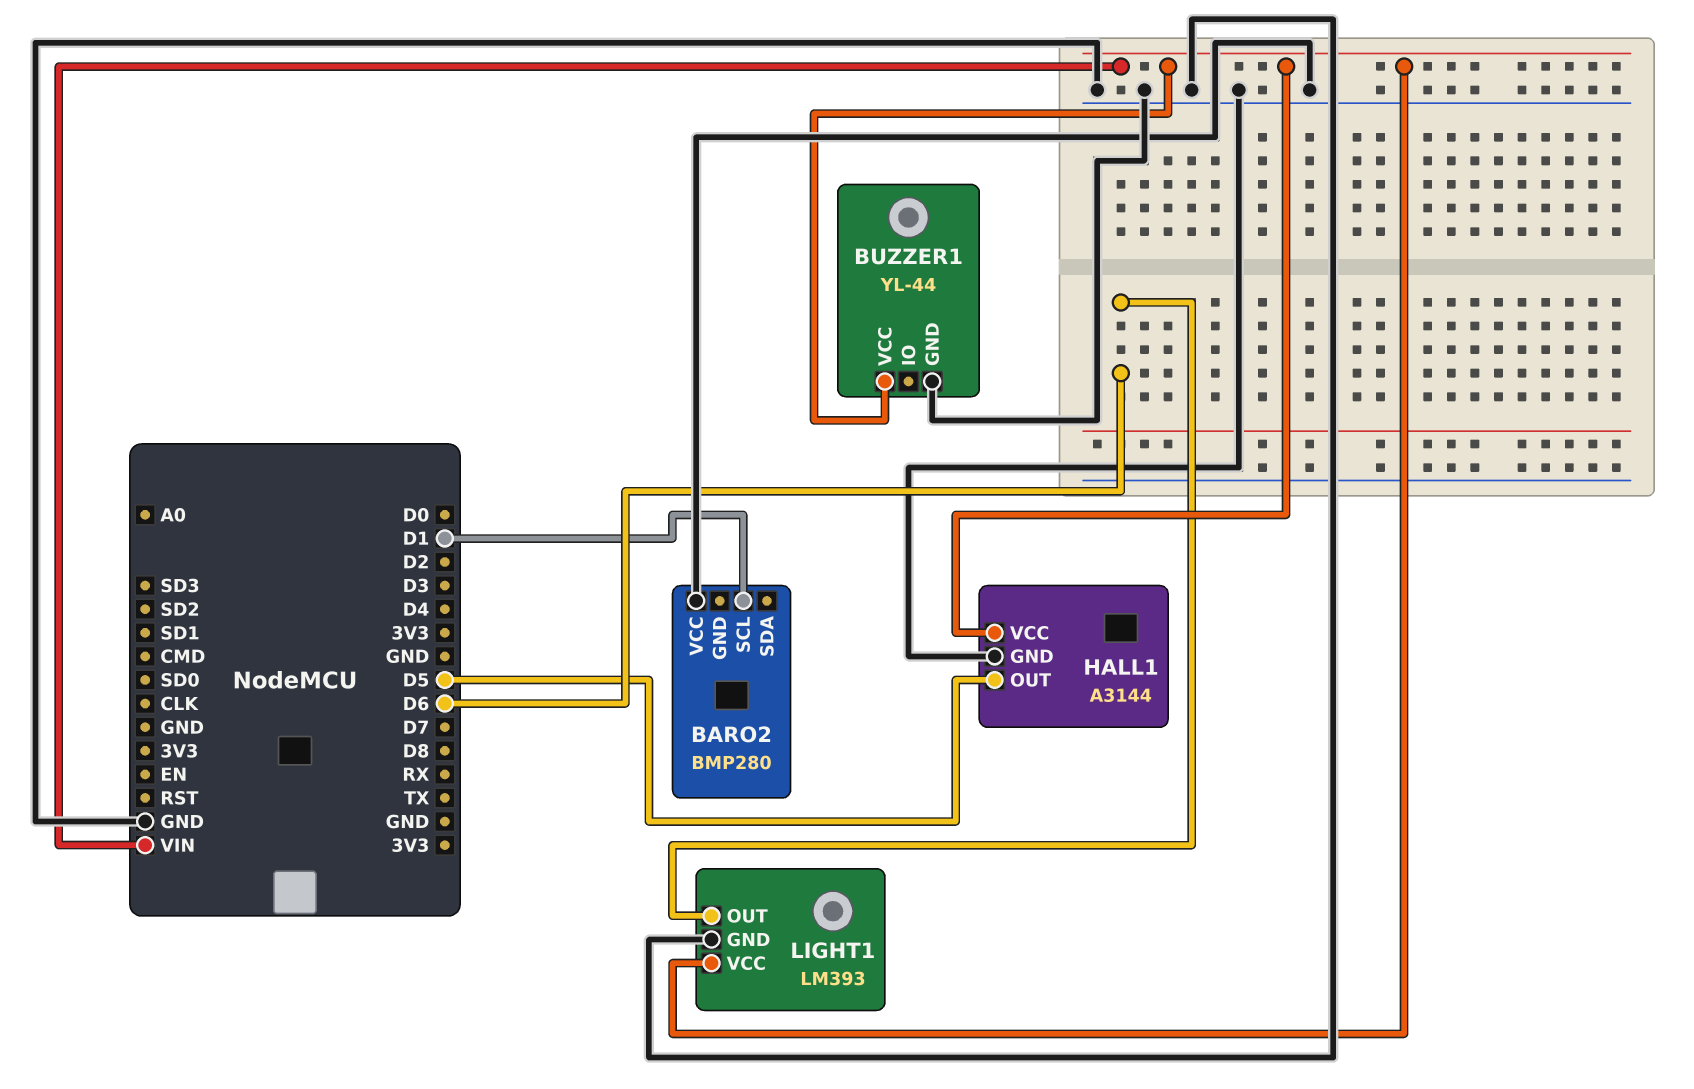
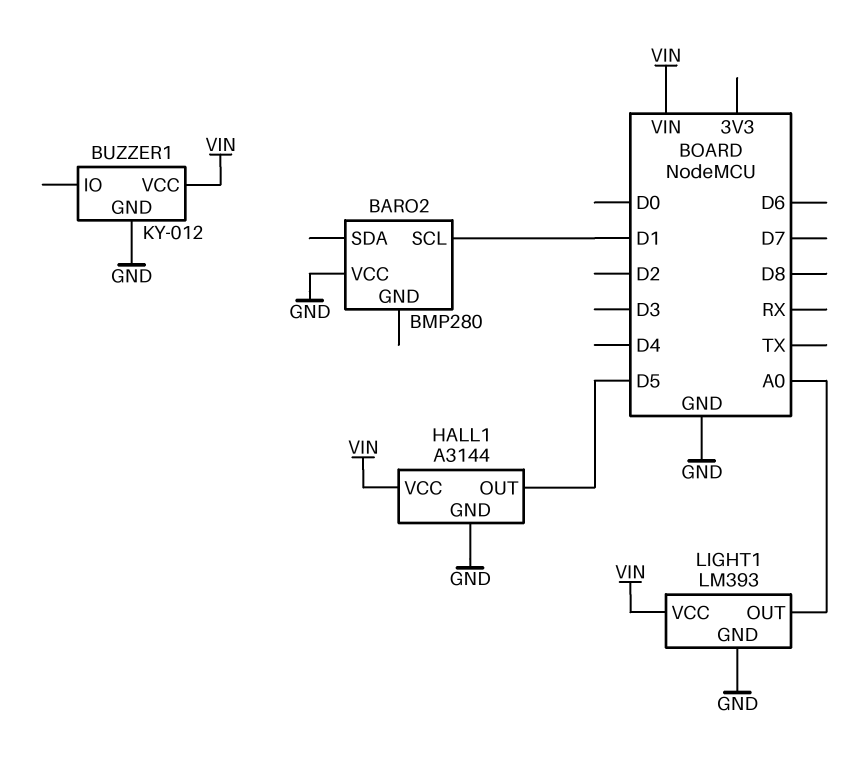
BUZZER1: YL-44 -> KY-012
LIGHT1 pin OUT: D6 -> A0

